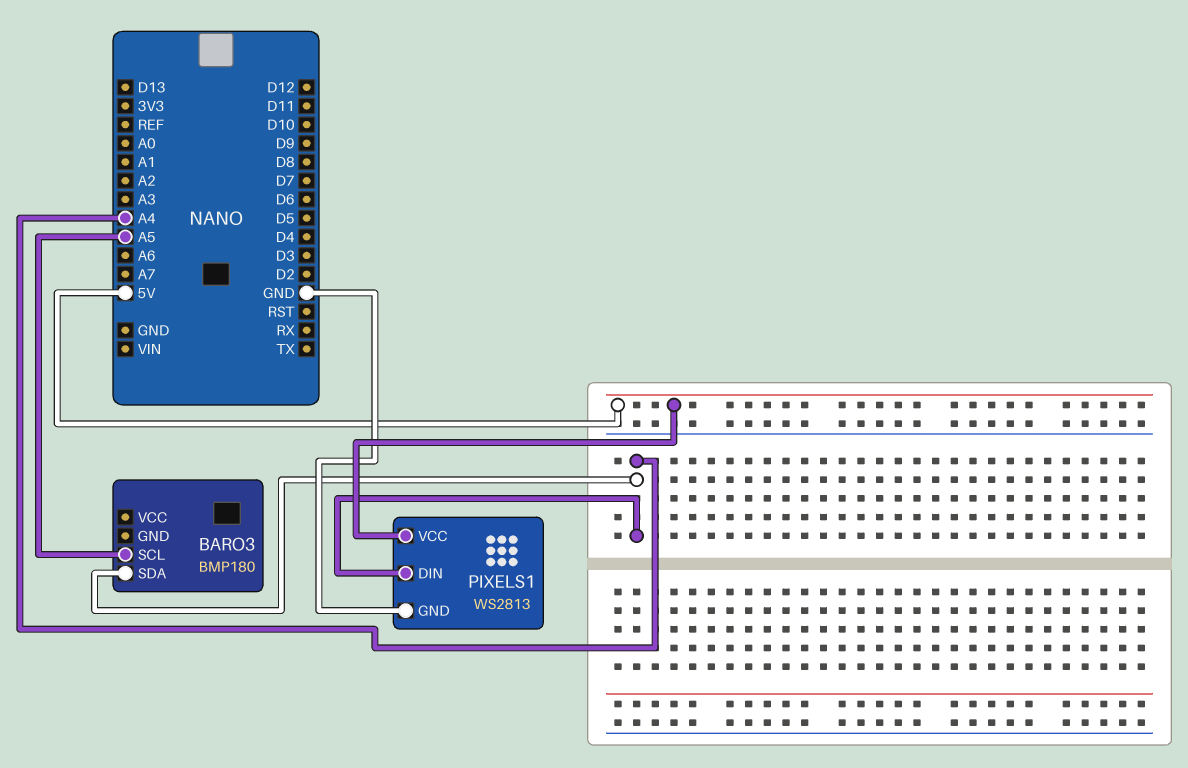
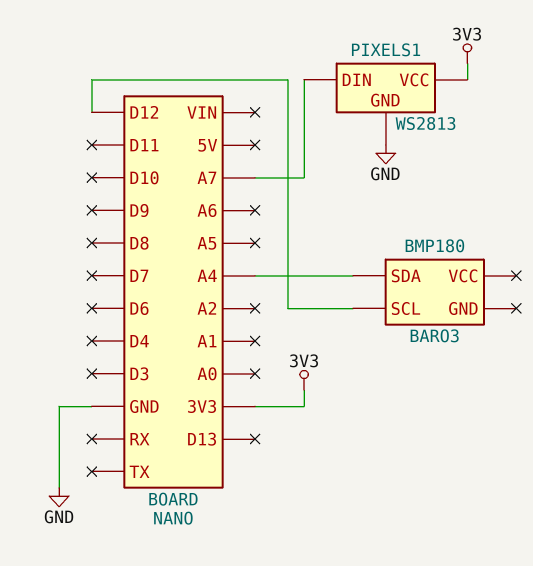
BARO3 pin SCL: A5 -> D12
PIXELS1 pin DIN: A4 -> A7
PIXELS1 pin VCC: 5V -> 3V3

